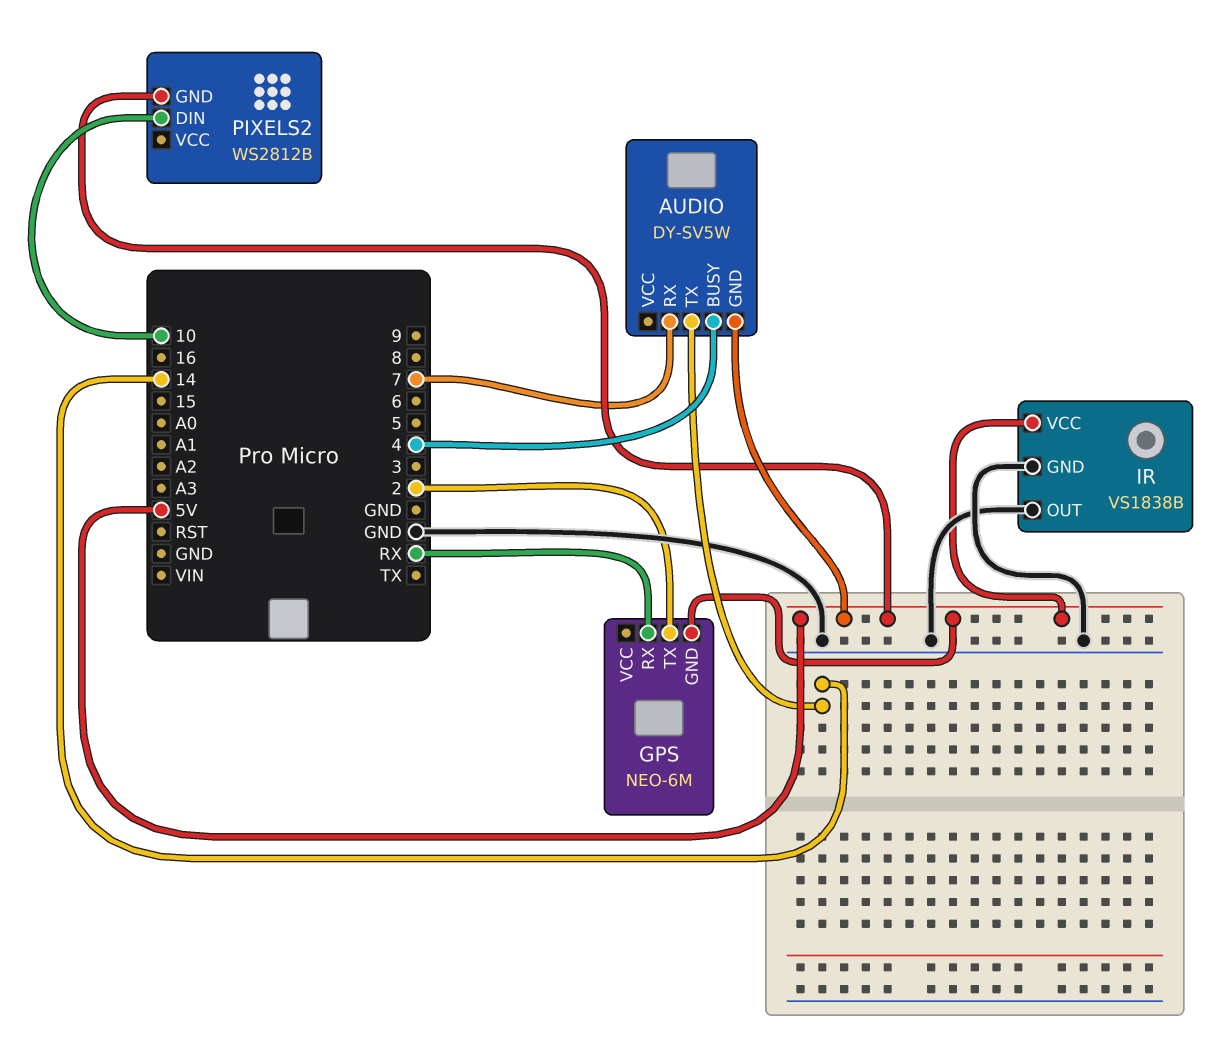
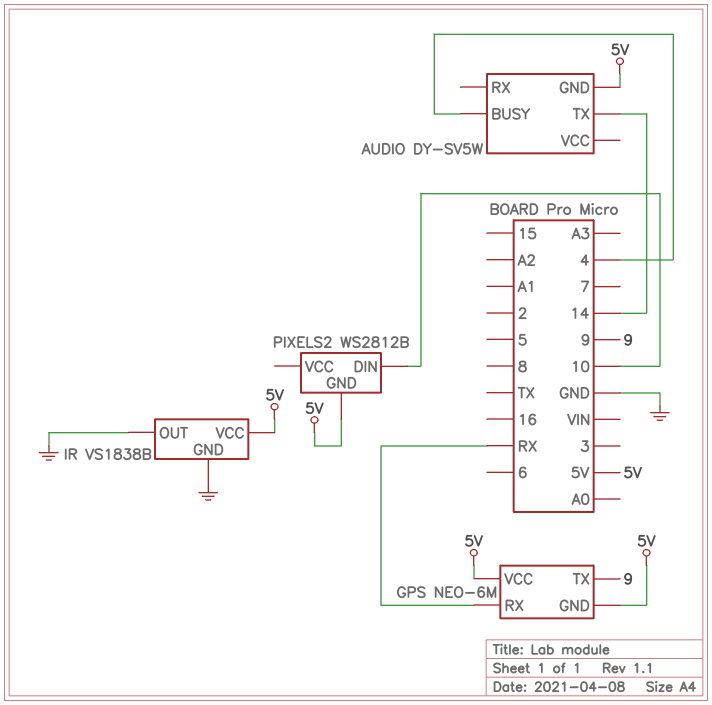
AUDIO pin RX: 7 -> none
GPS pin TX: 2 -> 9
GPS pin VCC: none -> 5V

